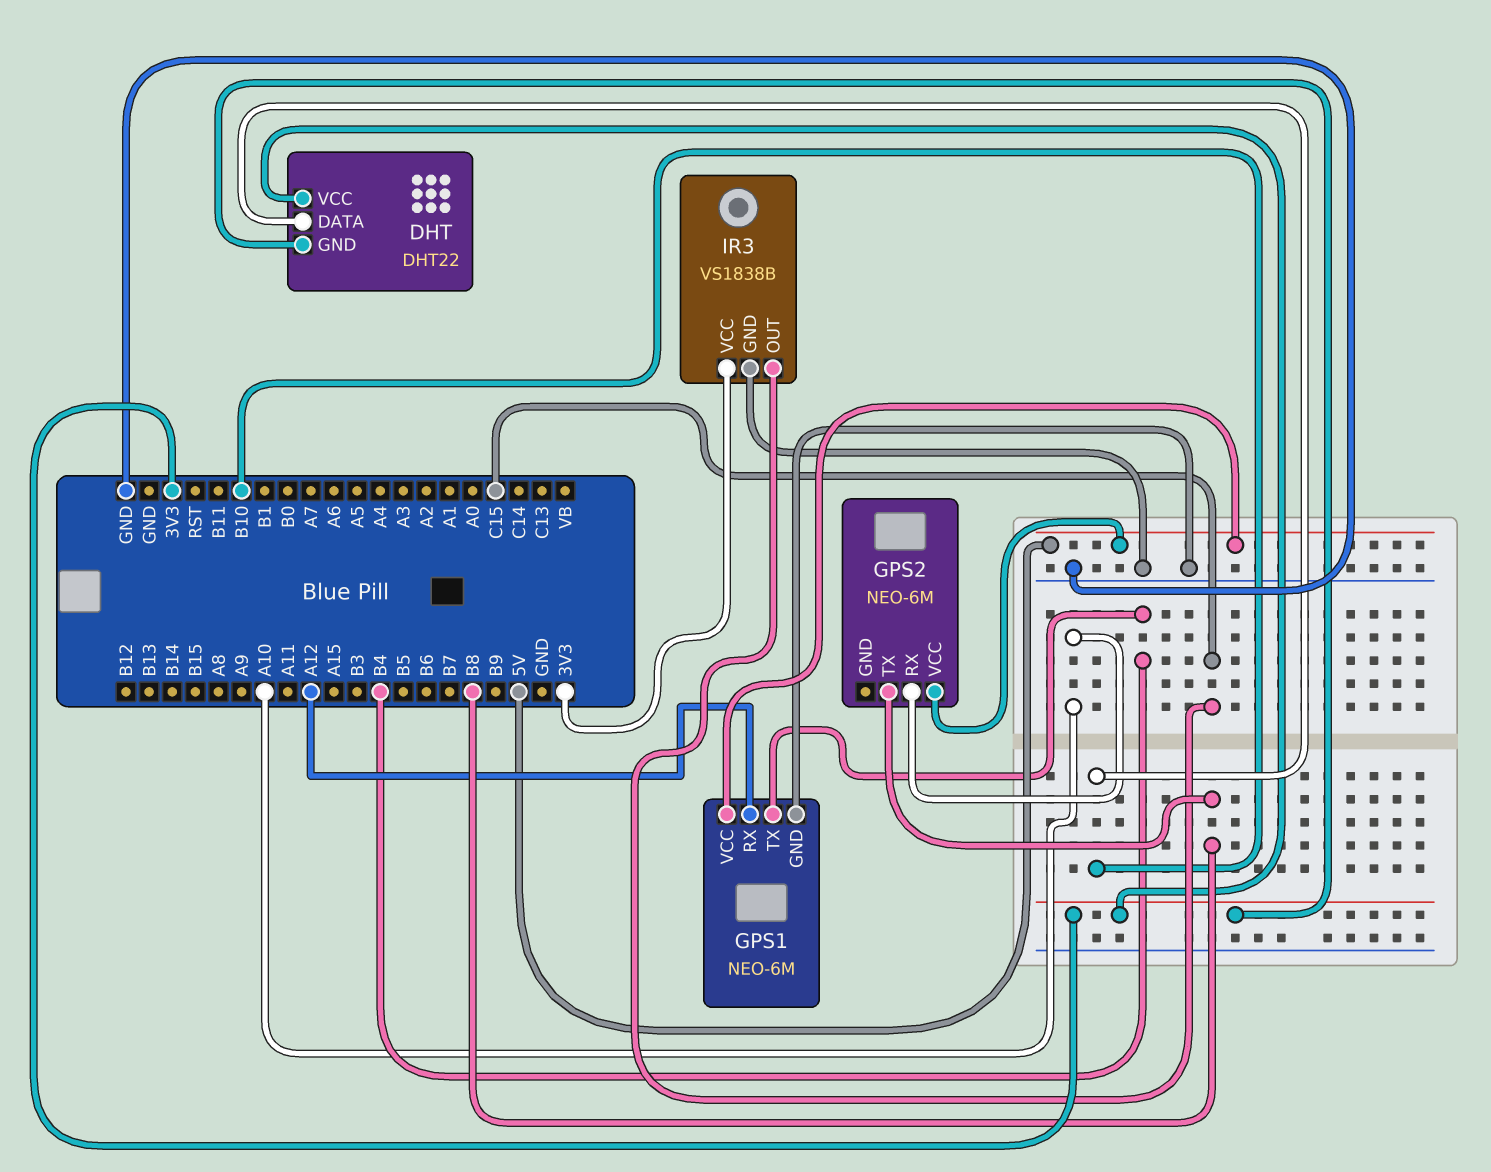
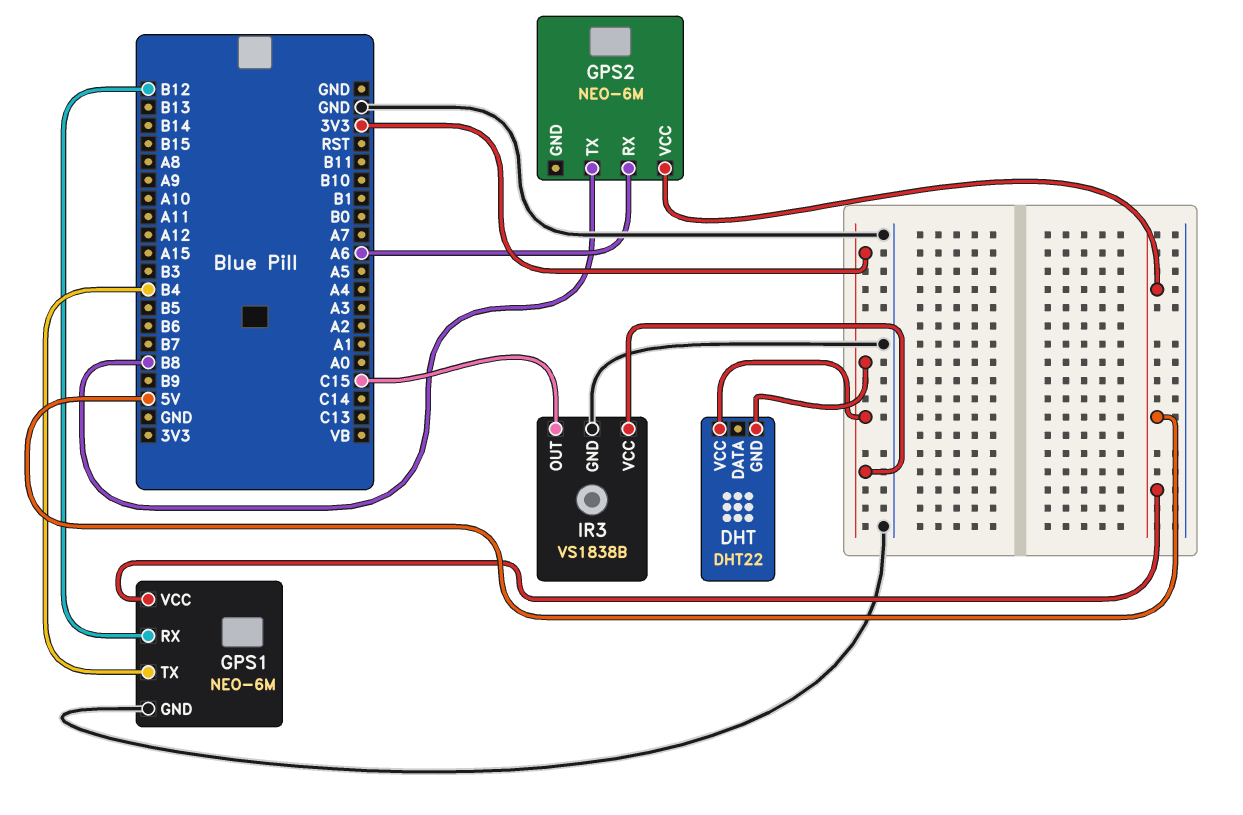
DHT pin DATA: B10 -> none
GPS1 pin RX: A12 -> B12
GPS2 pin RX: A10 -> A6

